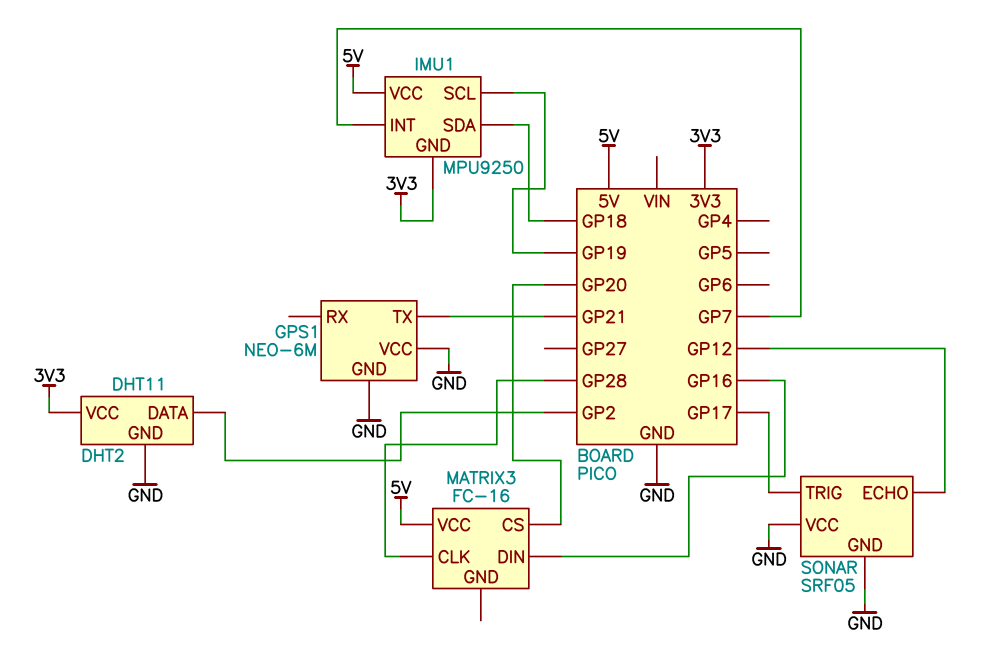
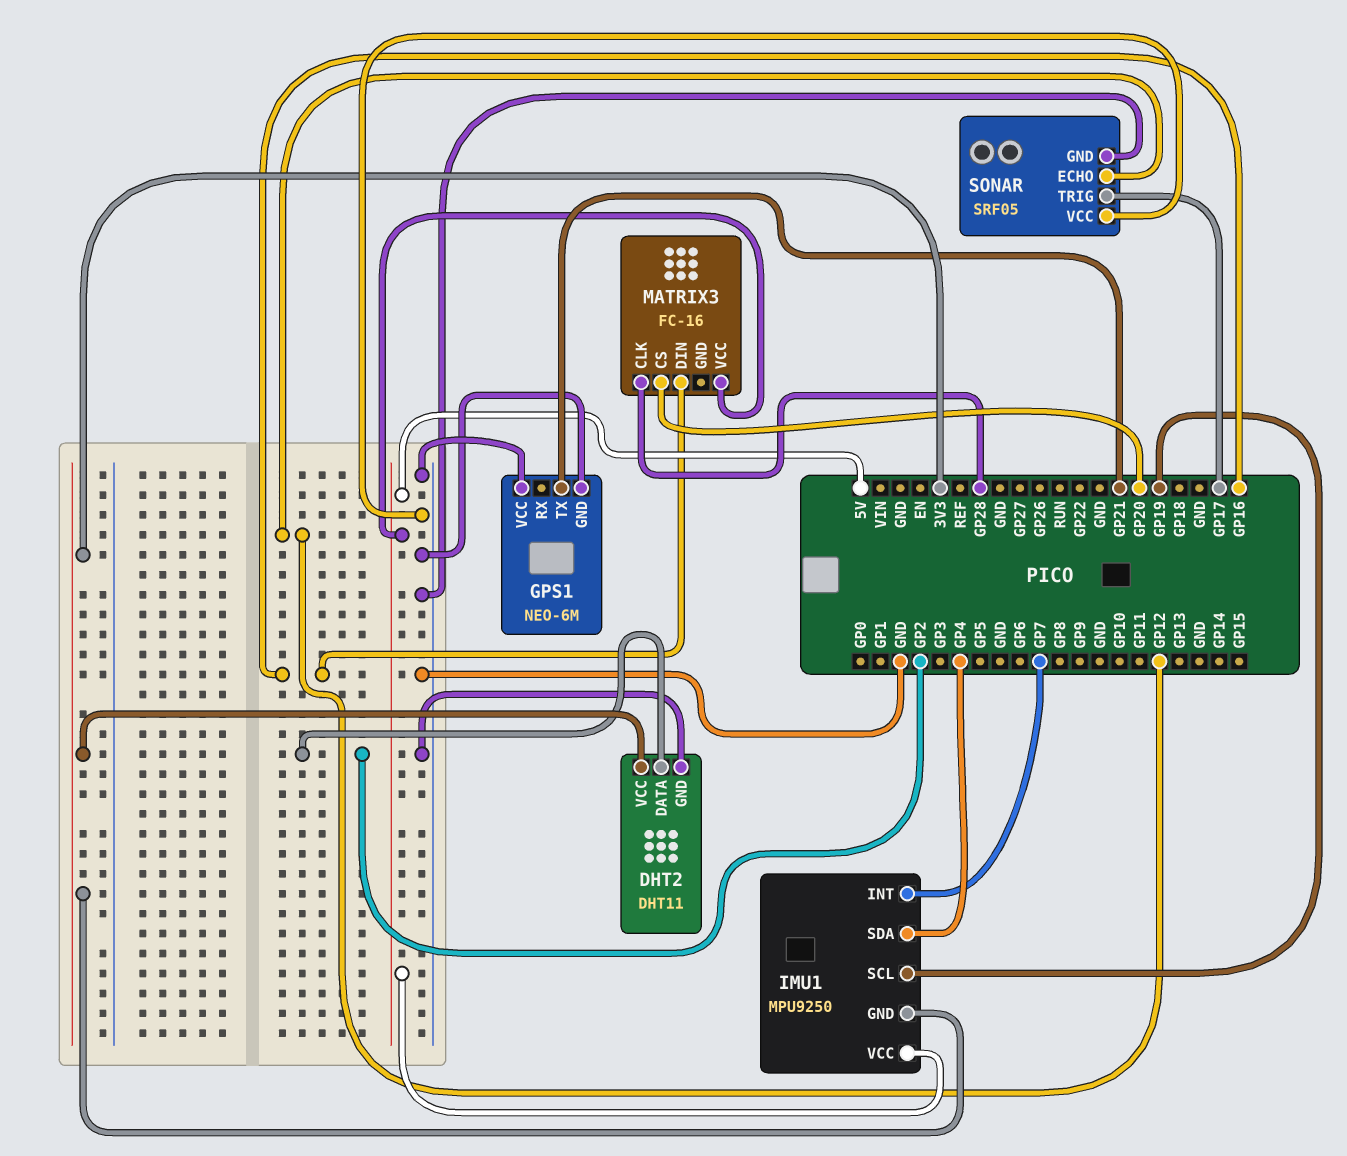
IMU1 pin SDA: GP18 -> GP4

